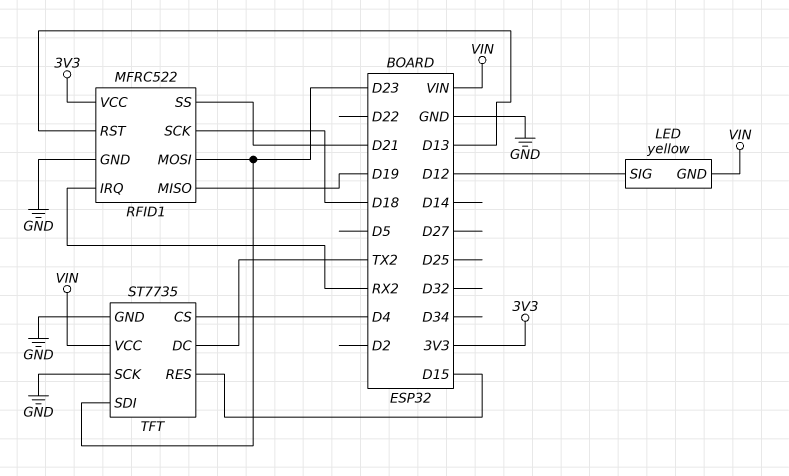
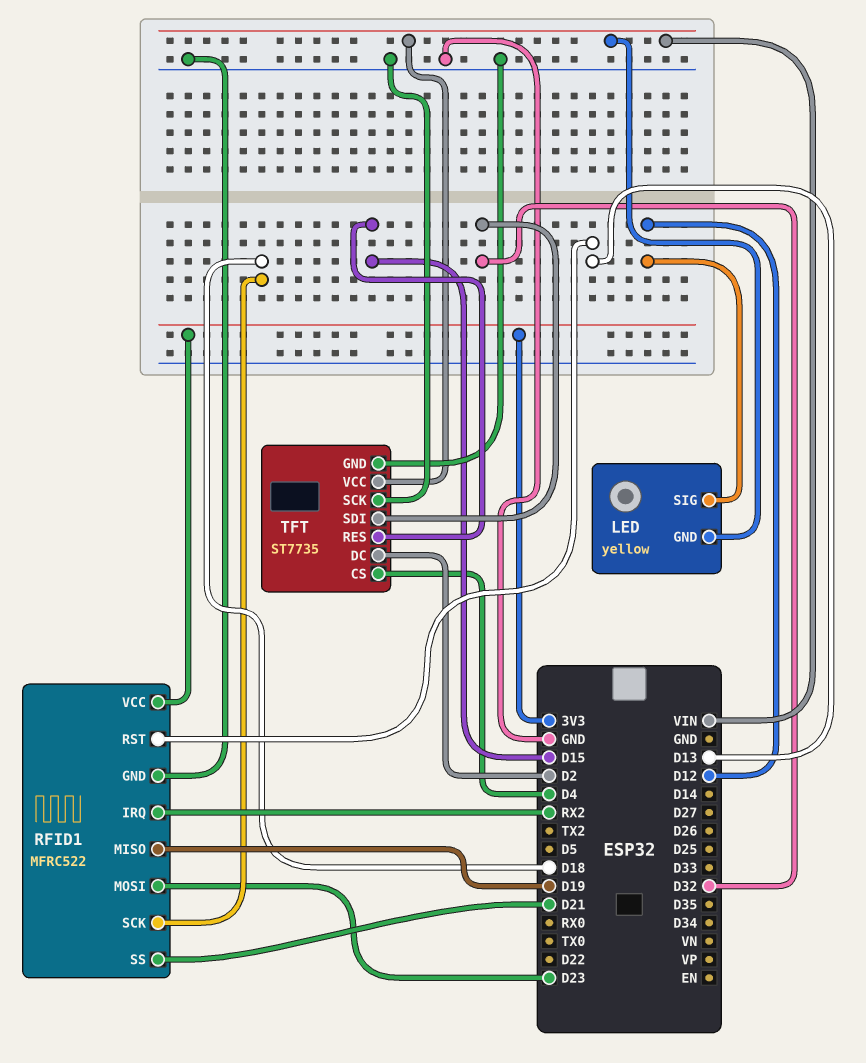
TFT pin DC: TX2 -> D2
TFT pin SDI: D23 -> D32

